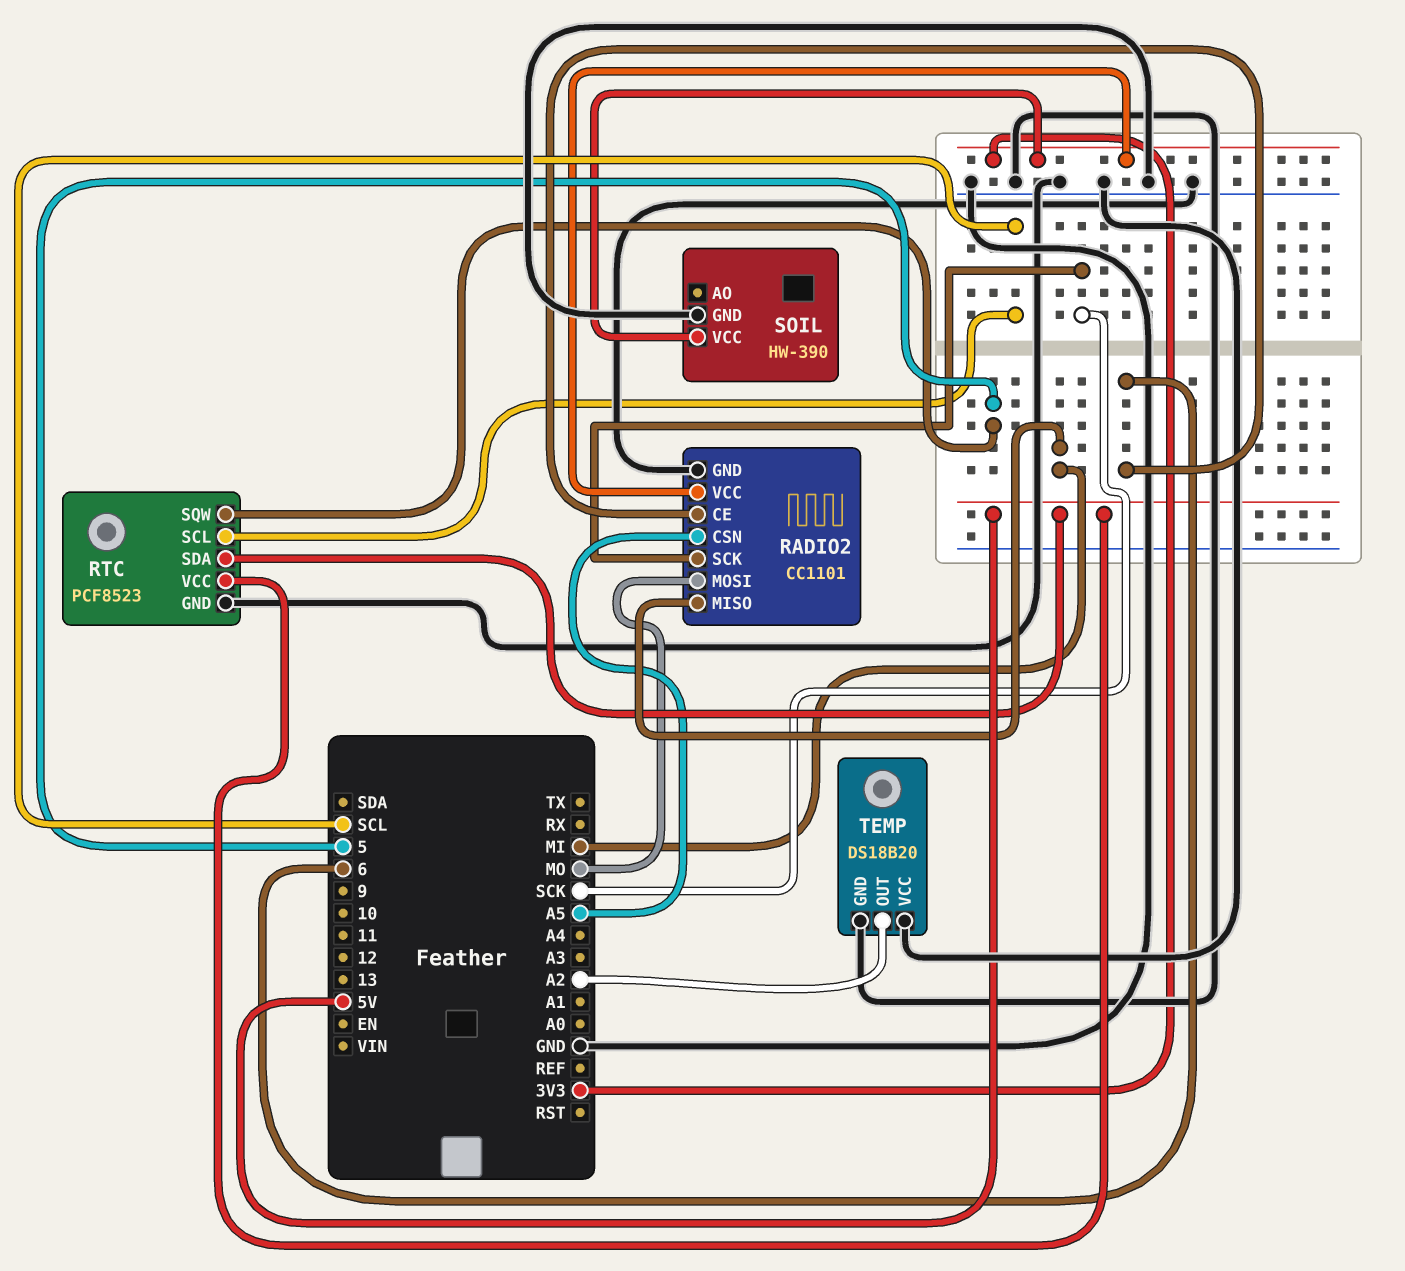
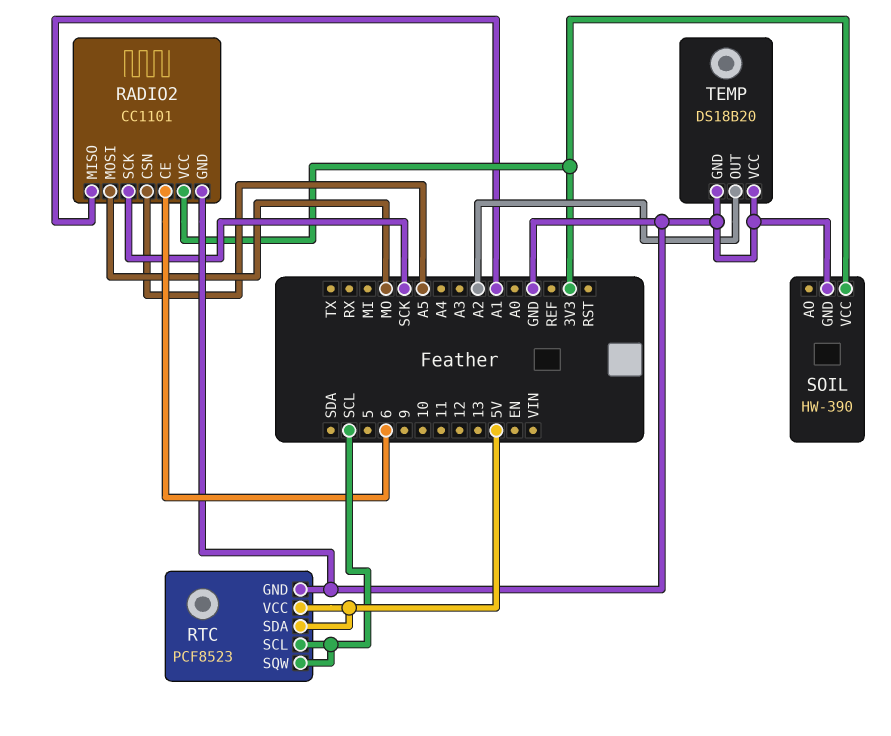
RADIO2 pin MISO: MI -> A1
RTC pin SQW: 5 -> SCL

